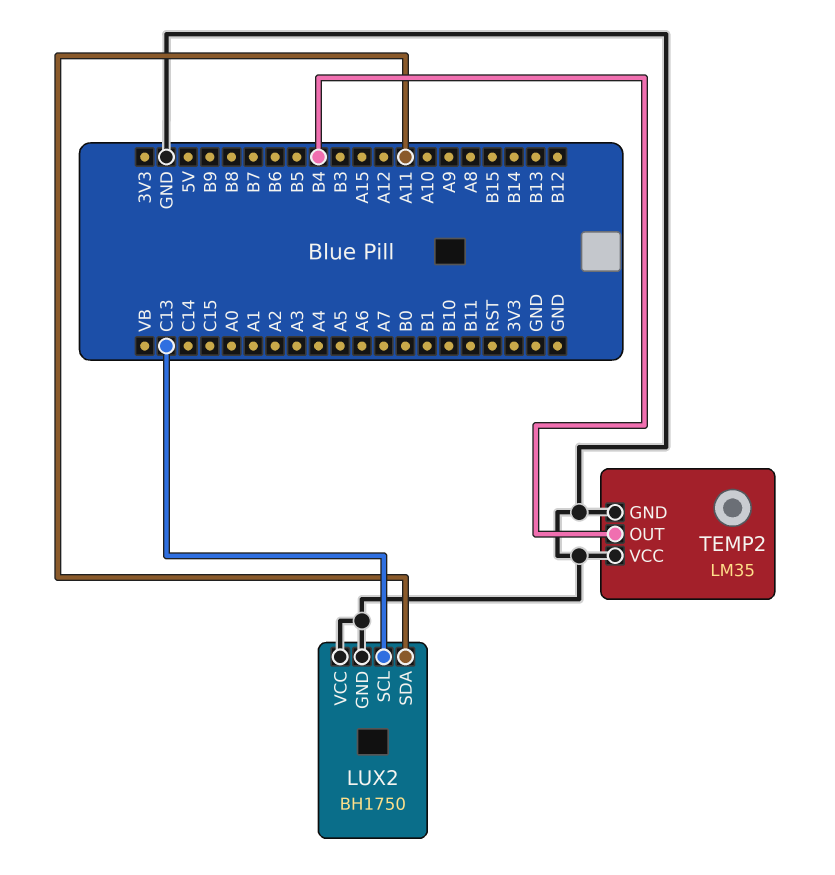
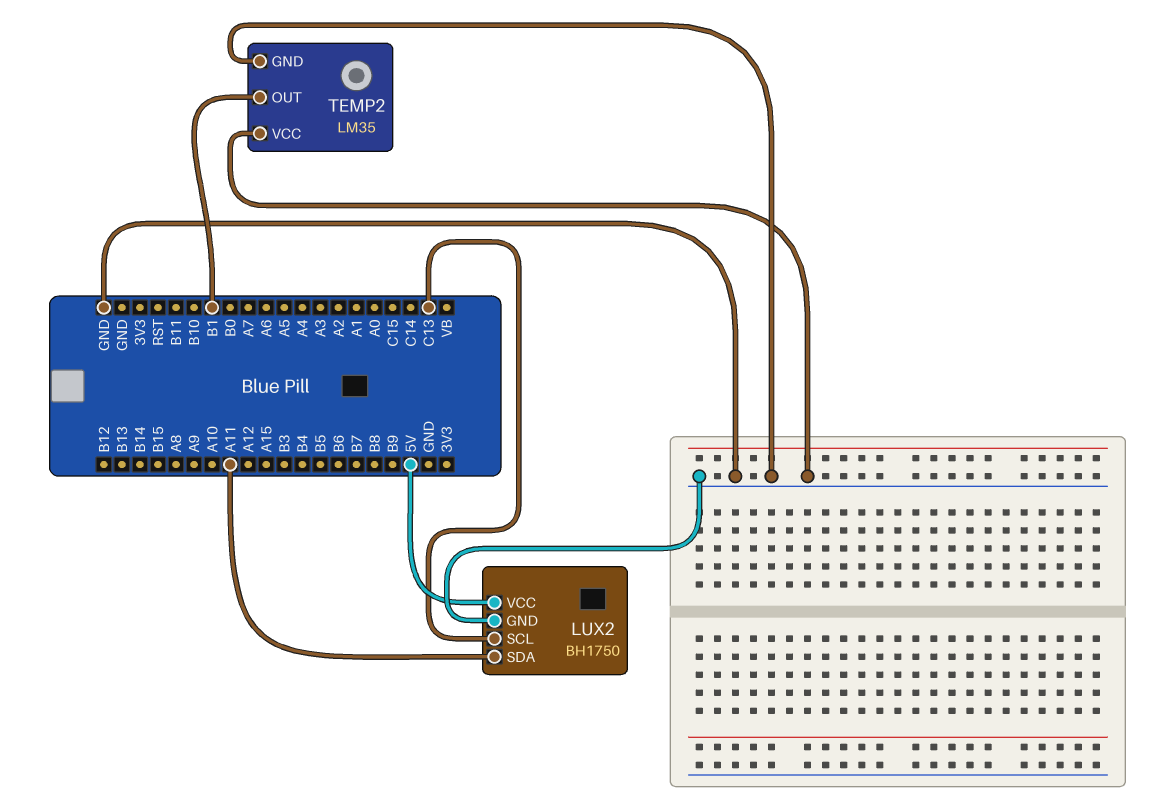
LUX2 pin VCC: GND -> 5V
TEMP2 pin OUT: B4 -> B1

